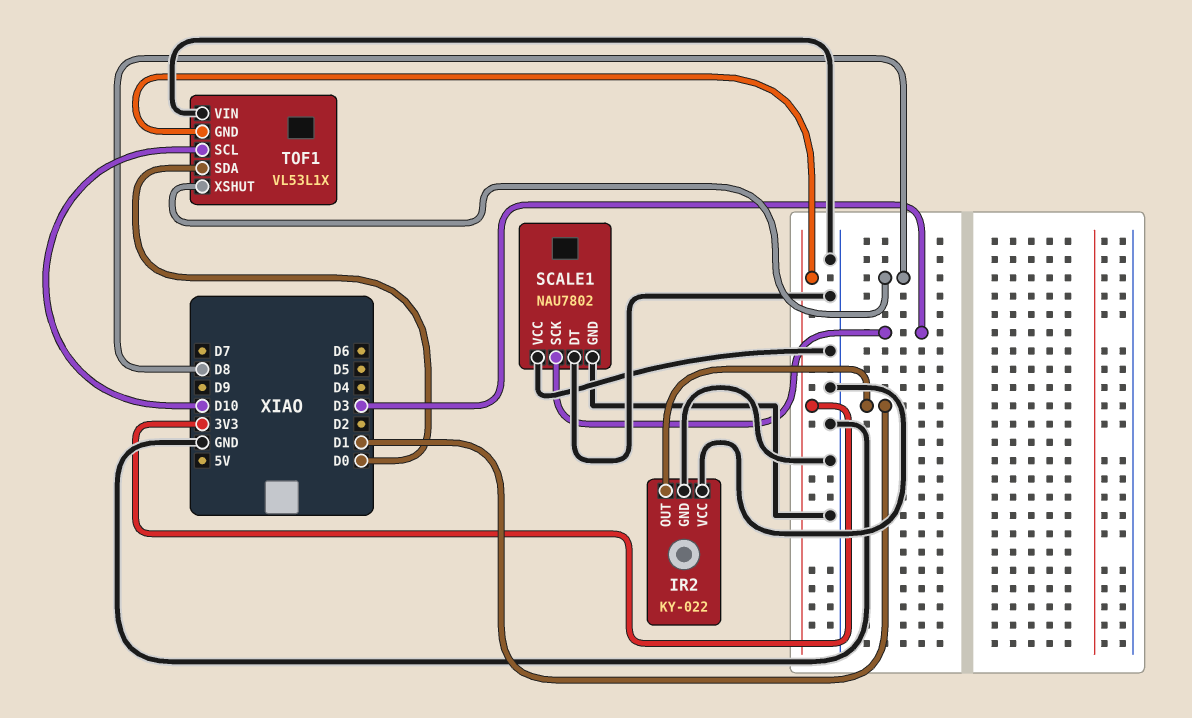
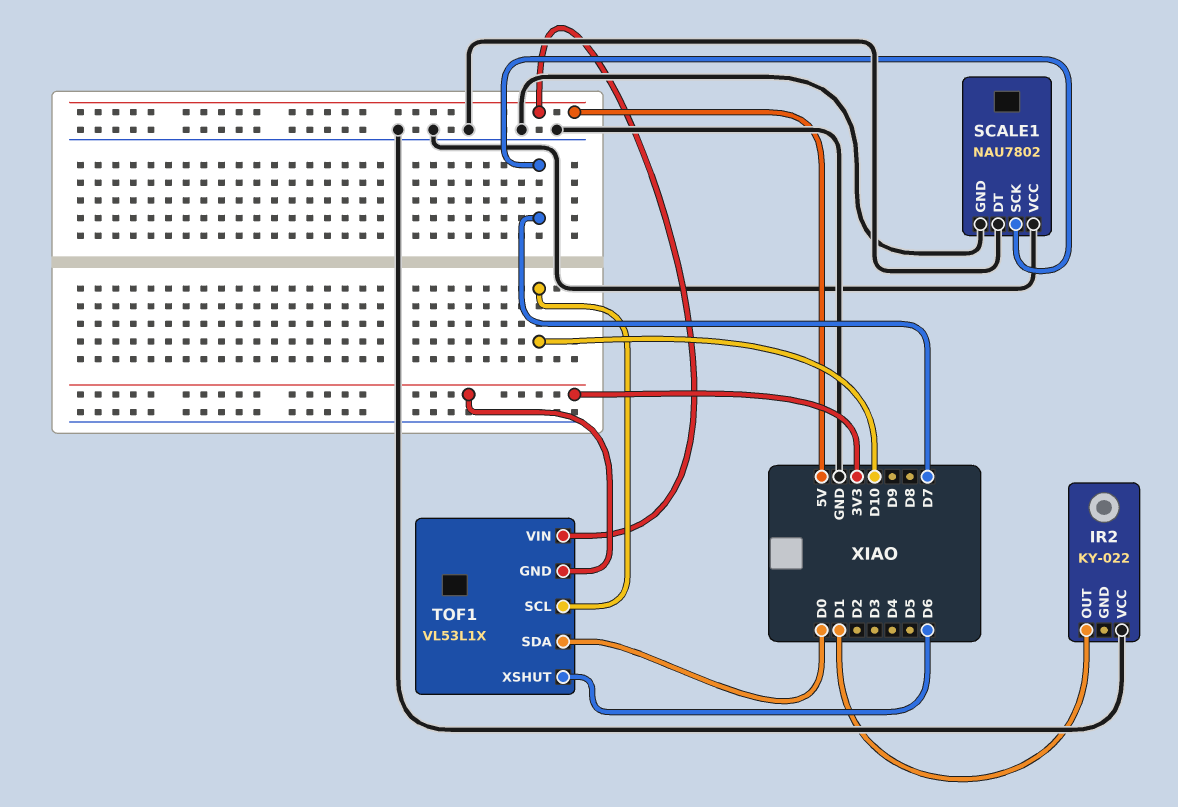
IR2 pin GND: GND -> none
SCALE1 pin SCK: D3 -> D7
TOF1 pin VIN: GND -> 5V
TOF1 pin XSHUT: D8 -> D6

